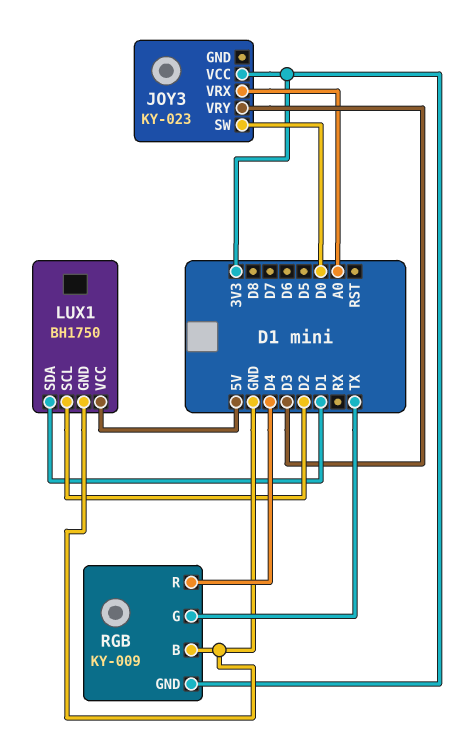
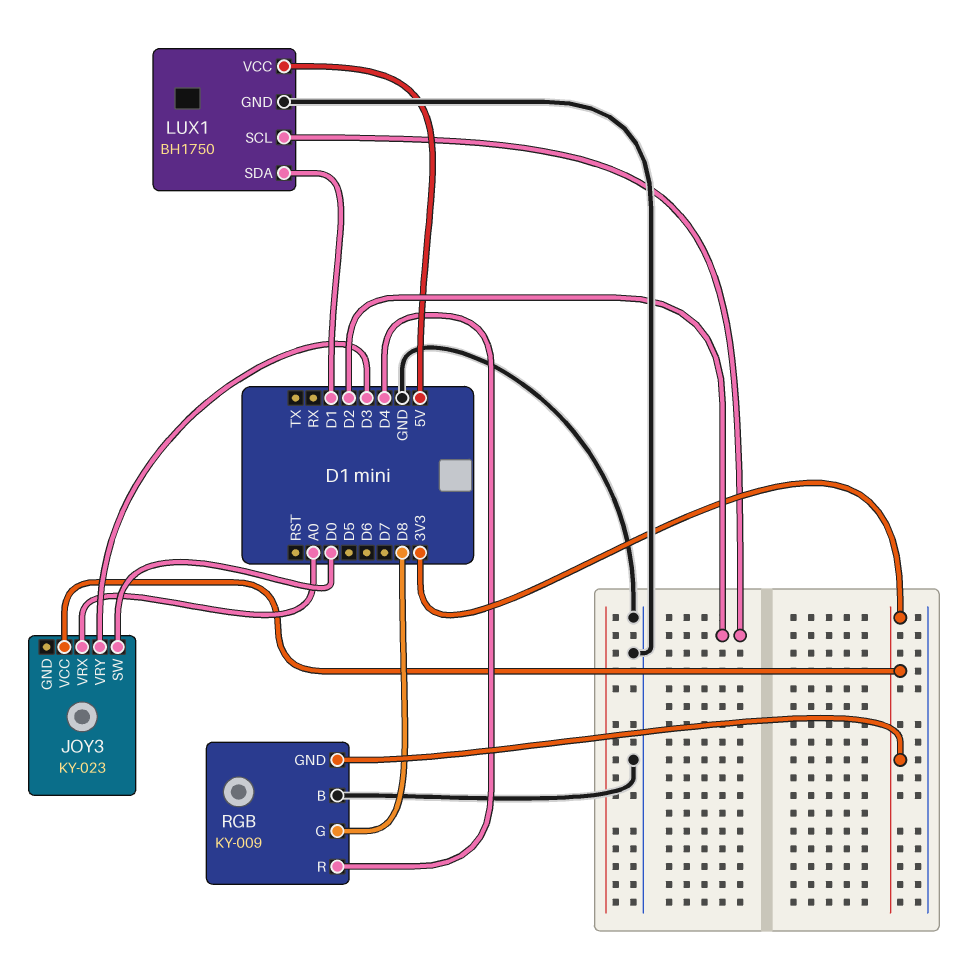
RGB pin G: TX -> D8

